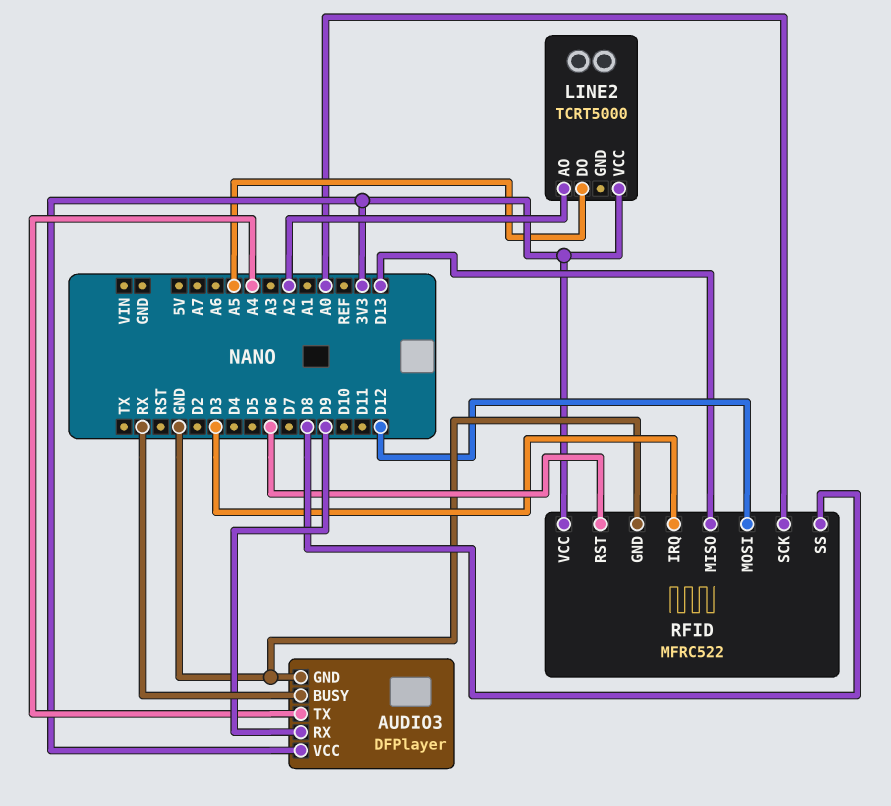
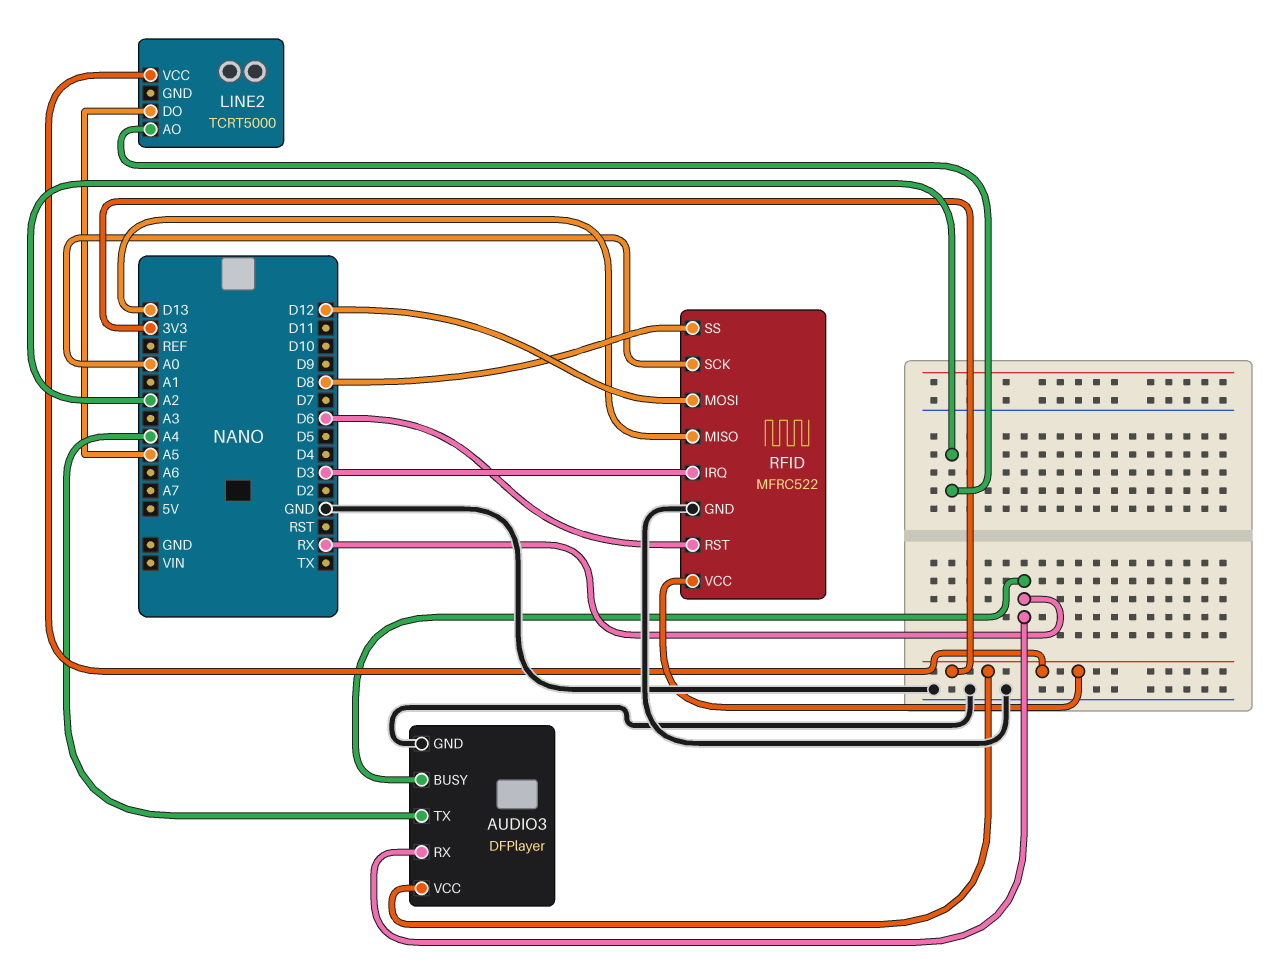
AUDIO3 pin RX: D9 -> RX

